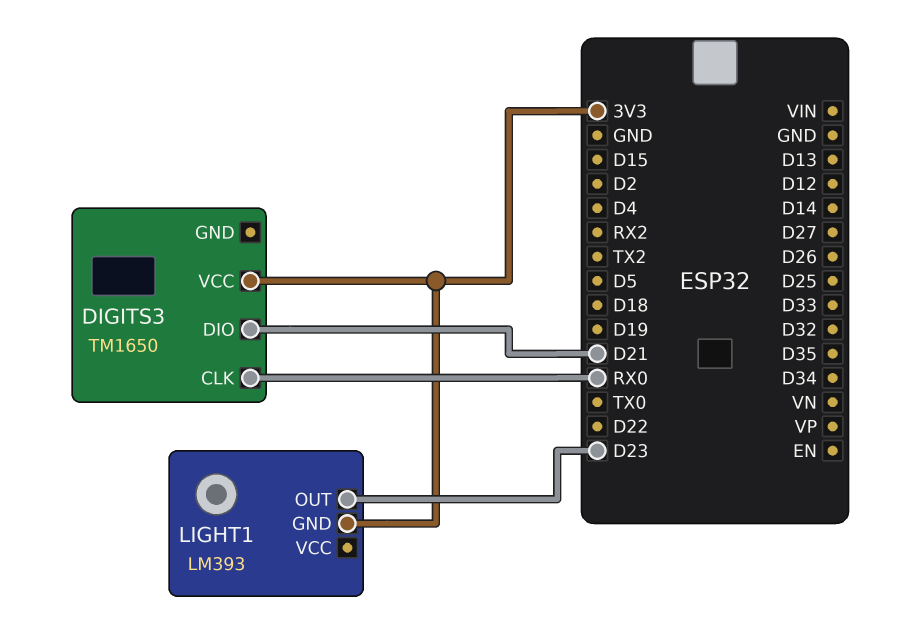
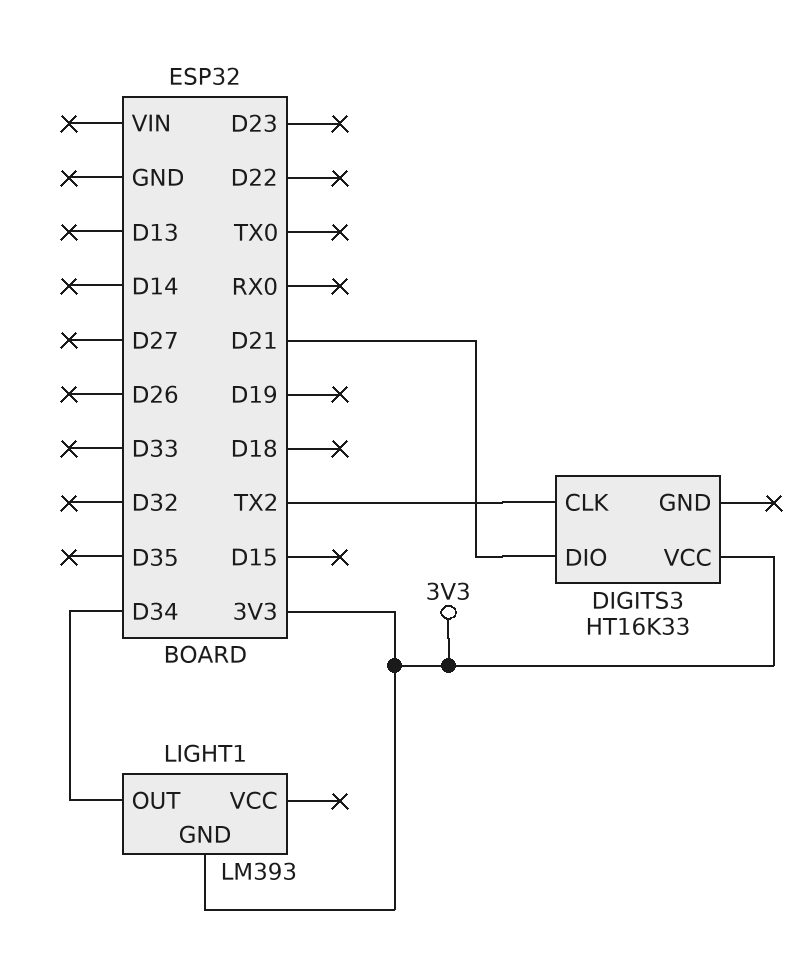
DIGITS3: TM1650 -> HT16K33
DIGITS3 pin CLK: RX0 -> TX2
LIGHT1 pin OUT: D23 -> D34

